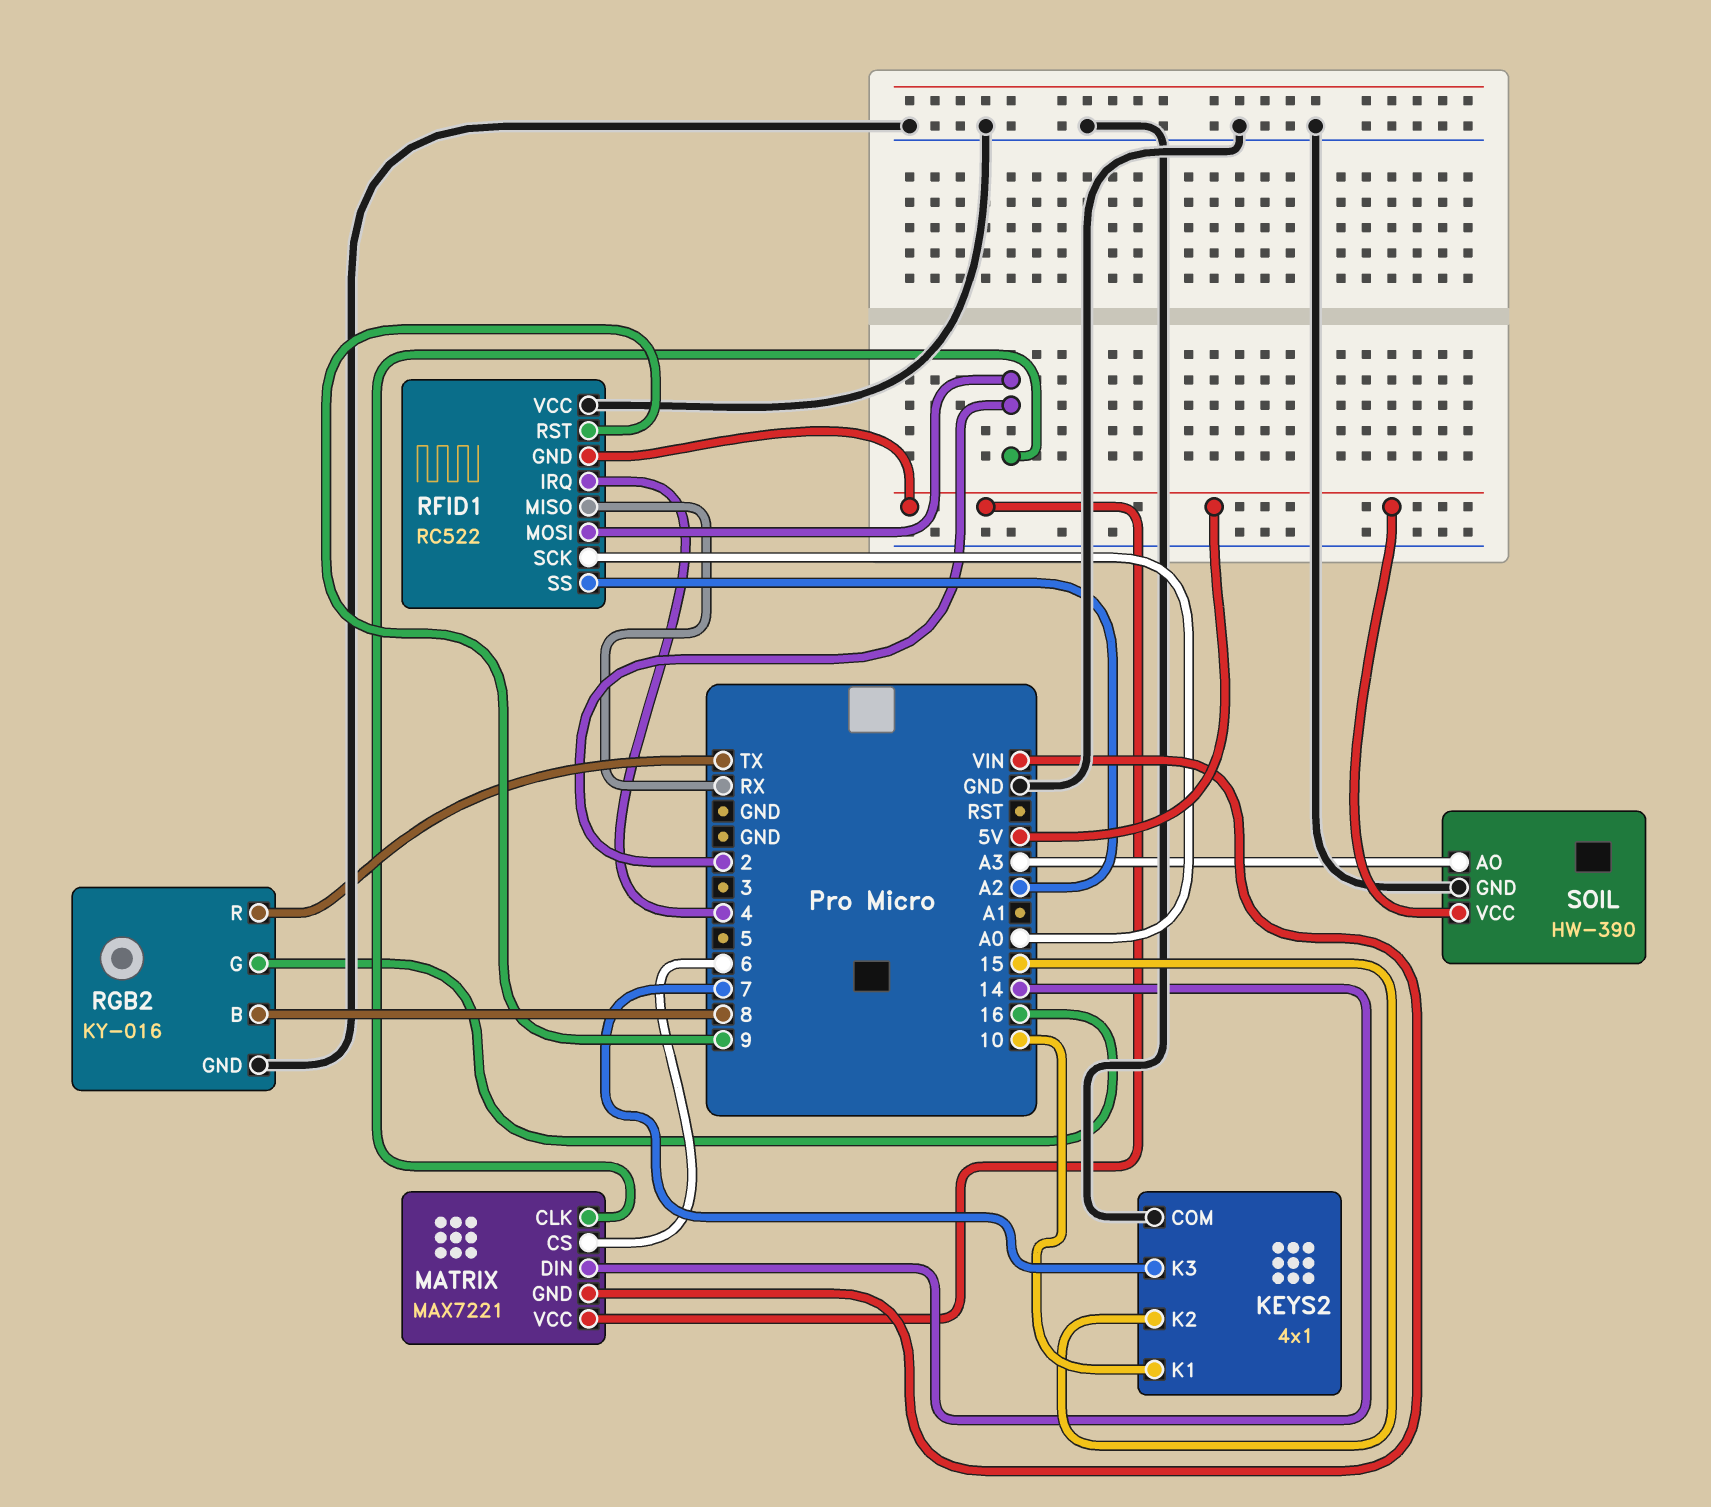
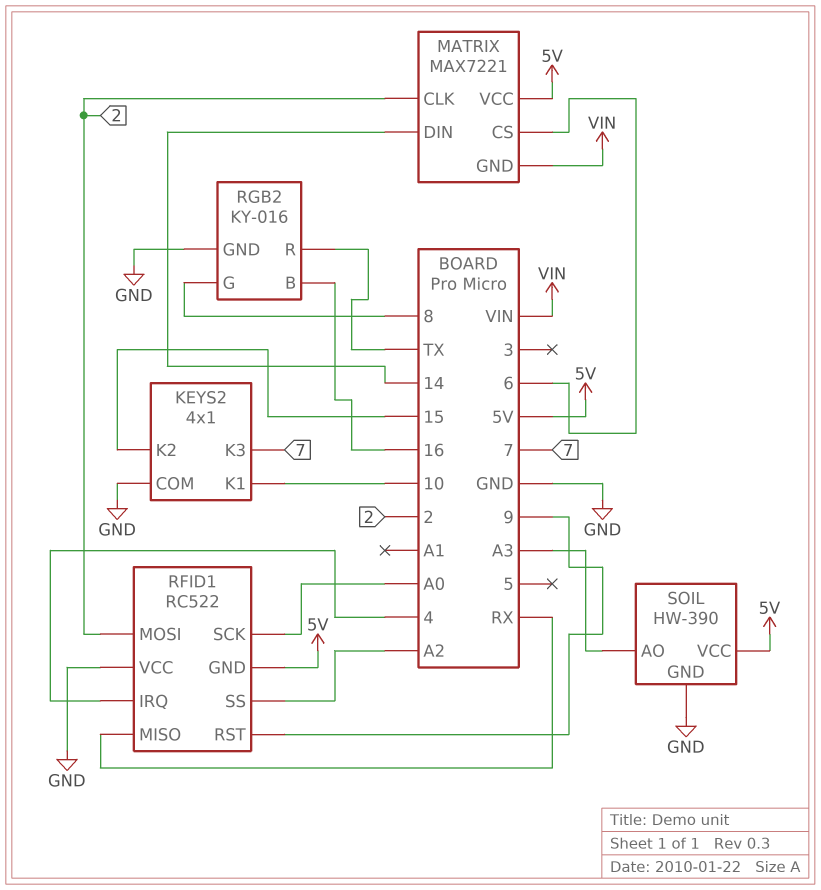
RGB2 pin B: 8 -> 16
RGB2 pin G: 16 -> 8

